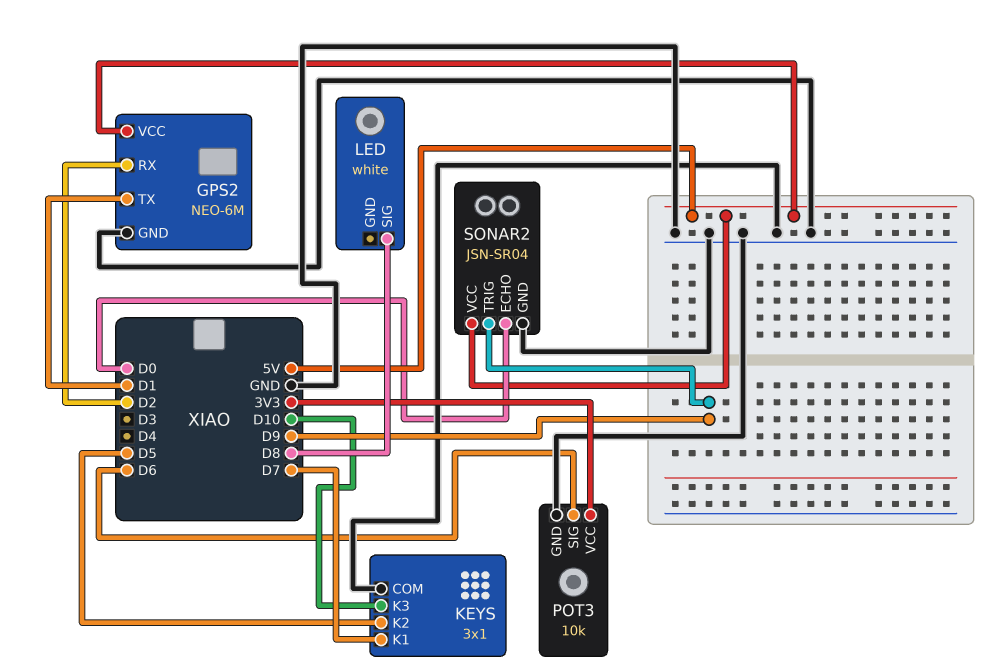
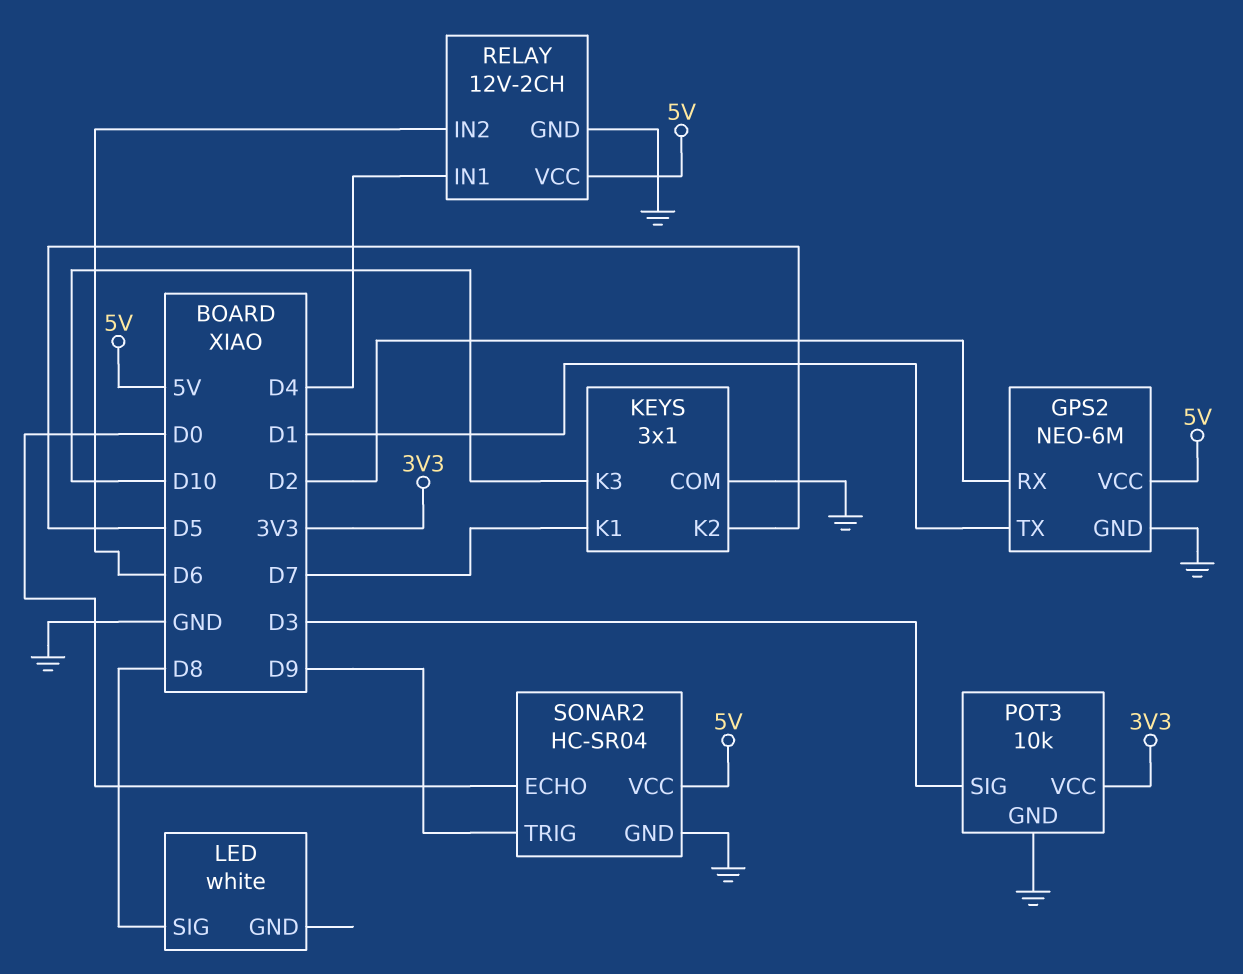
POT3 pin SIG: D6 -> D3
RELAY: none -> 12V-2CH
RELAY pin GND: none -> GND
RELAY pin IN1: none -> D4
RELAY pin IN2: none -> D6
RELAY pin VCC: none -> 5V
SONAR2: JSN-SR04 -> HC-SR04

